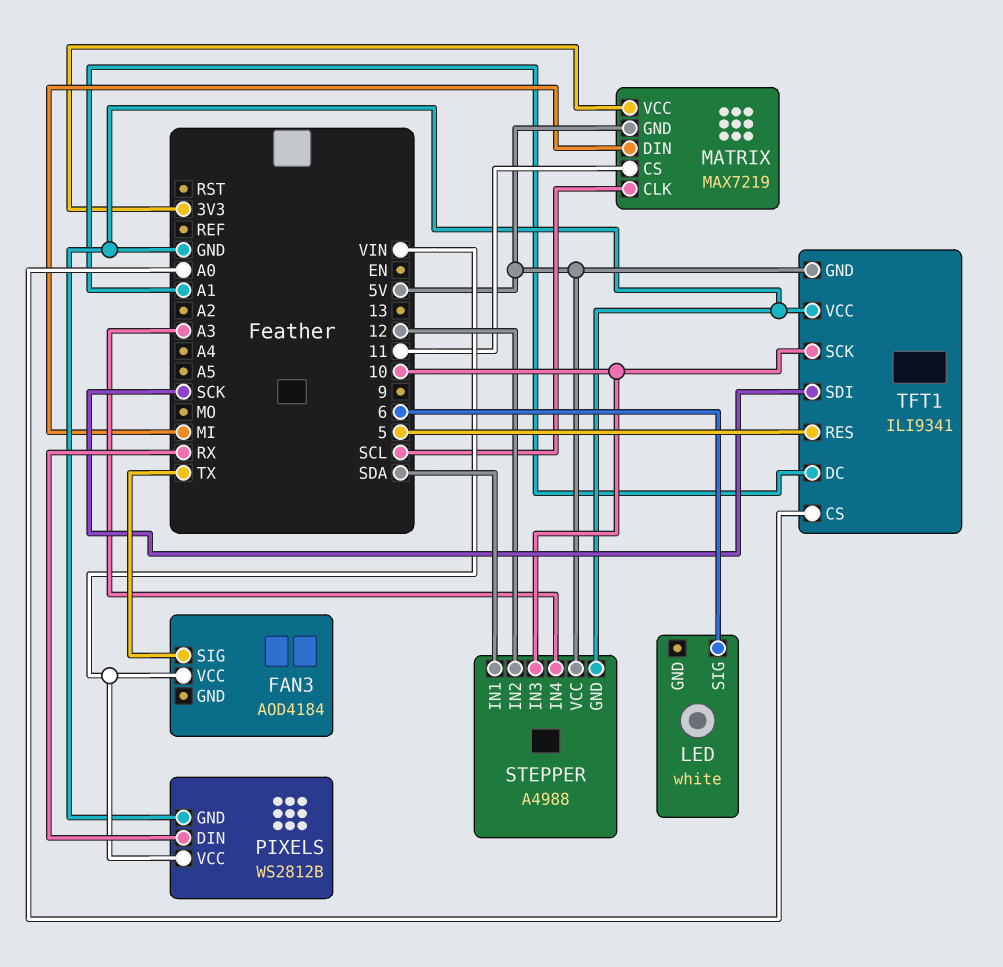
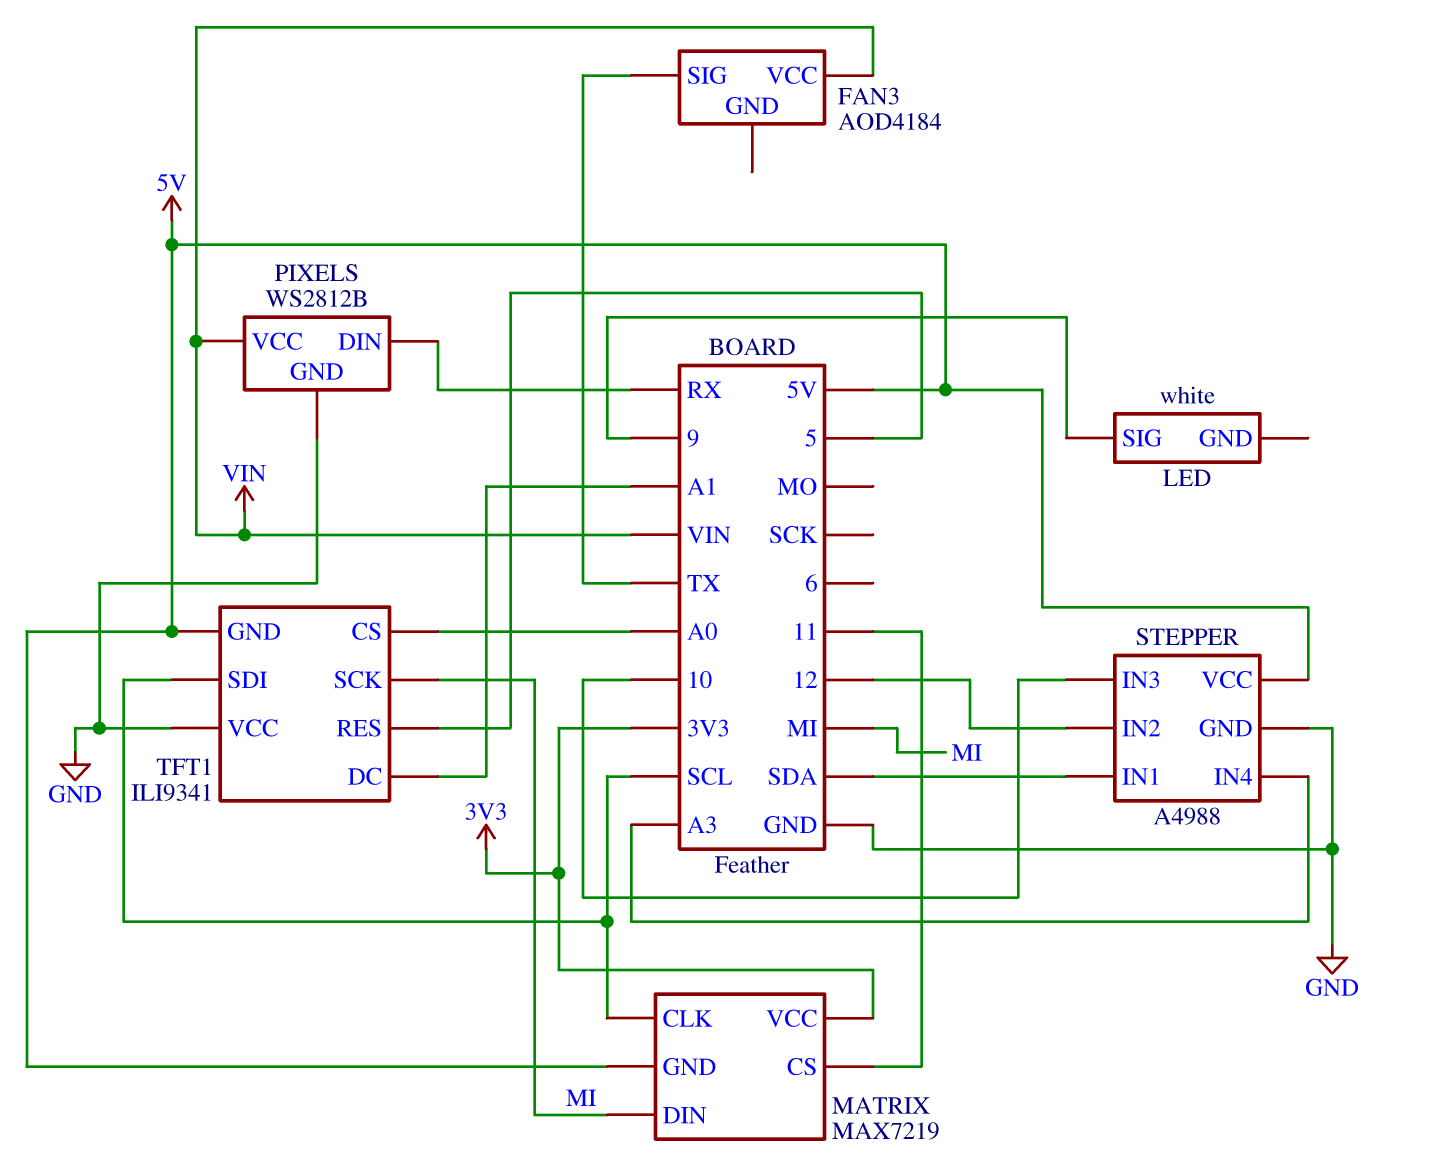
LED pin SIG: 6 -> 9
TFT1 pin SCK: 10 -> MI
TFT1 pin SDI: SCK -> SCL

